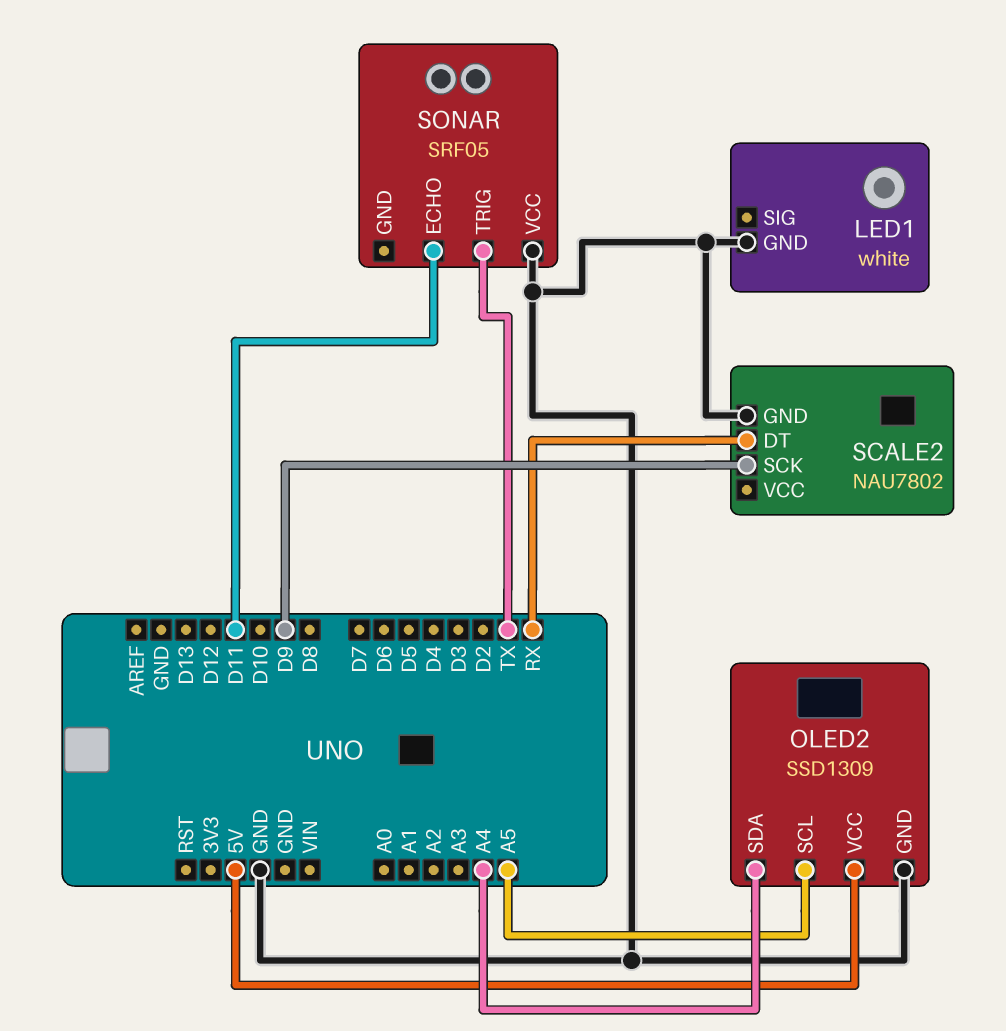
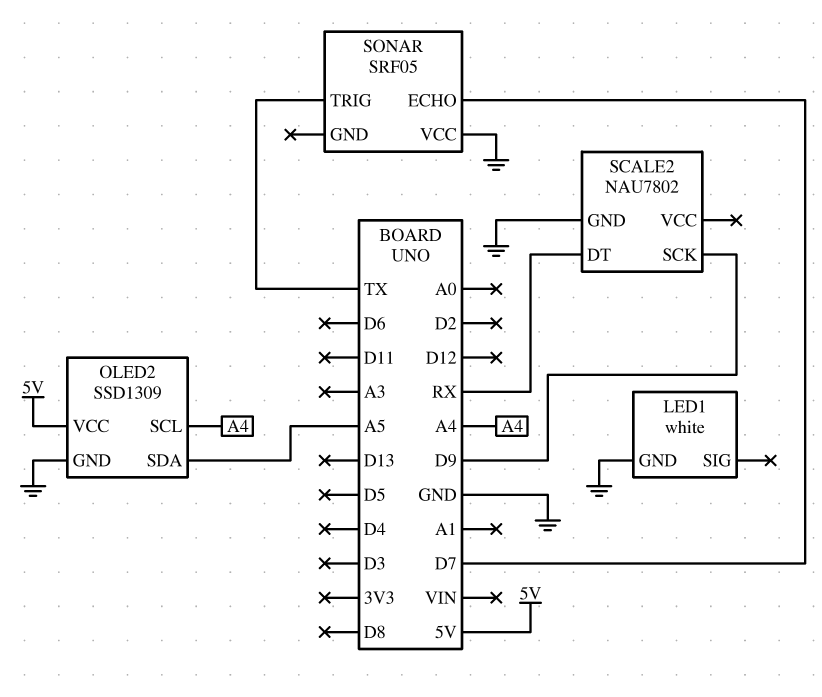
OLED2 pin SCL: A5 -> A4
OLED2 pin SDA: A4 -> A5
SONAR pin ECHO: D11 -> D7

